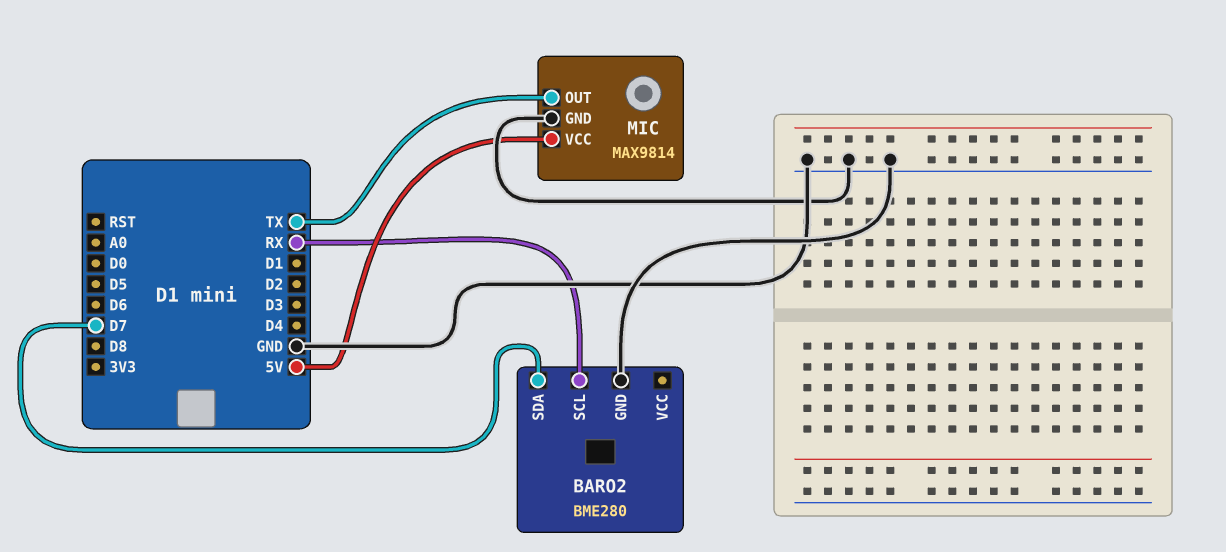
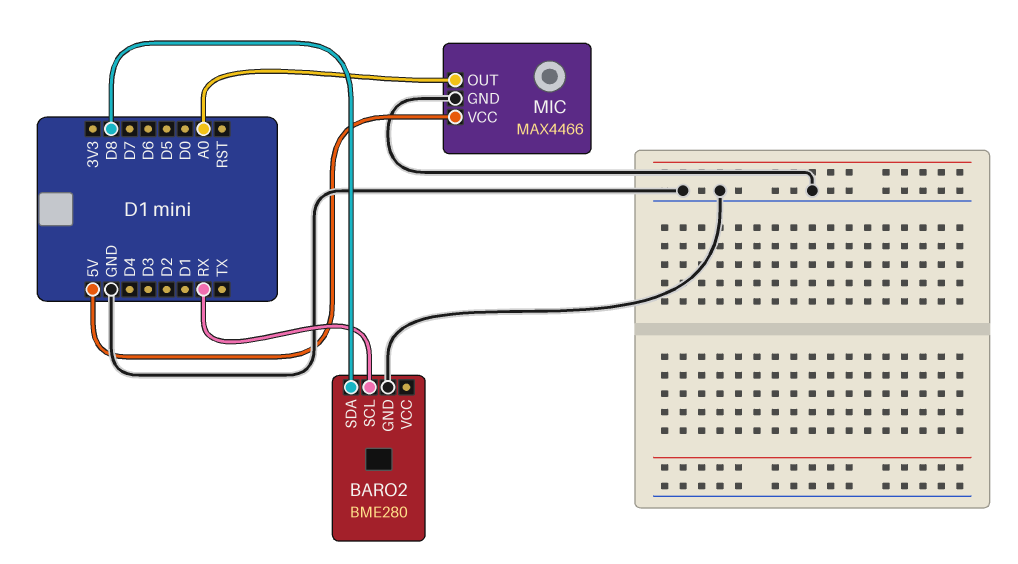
BARO2 pin SDA: D7 -> D8
MIC: MAX9814 -> MAX4466
MIC pin OUT: TX -> A0

